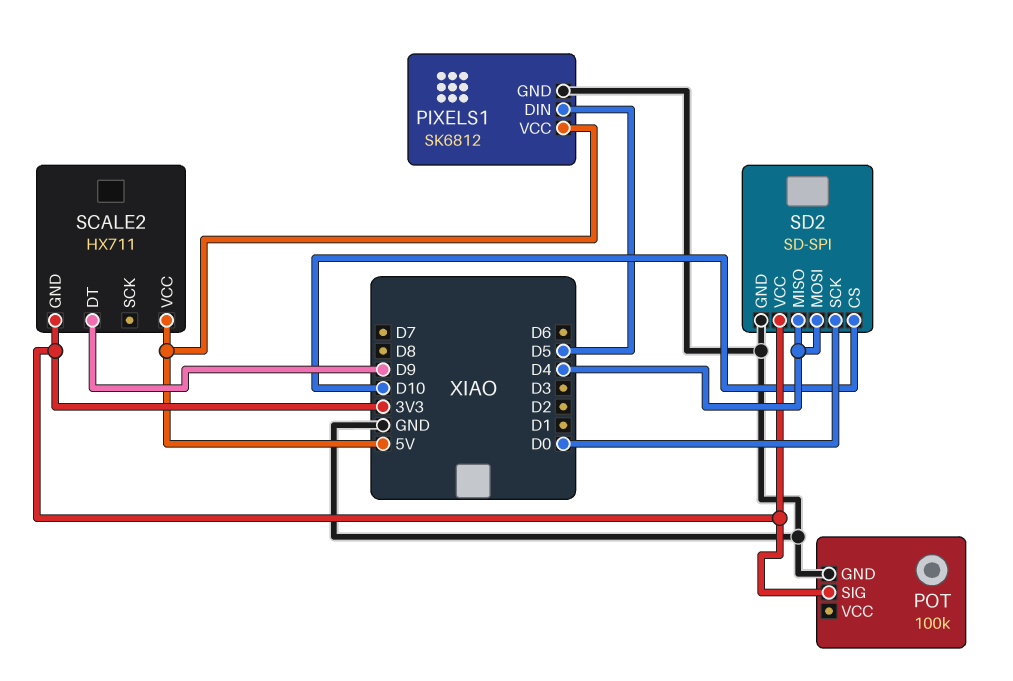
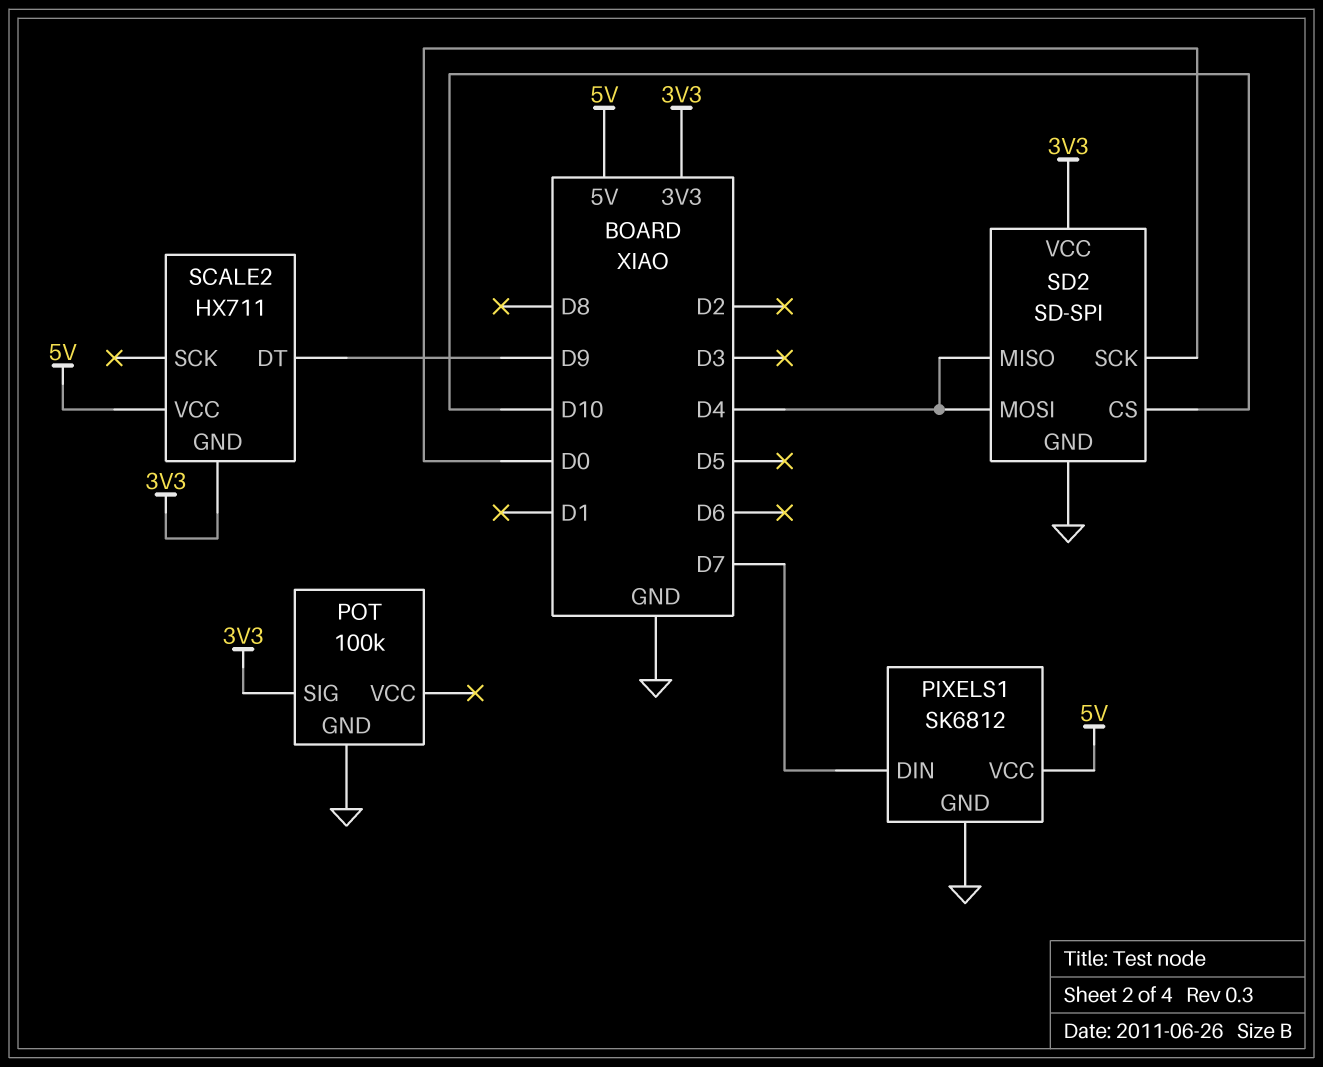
PIXELS1 pin DIN: D5 -> D7

